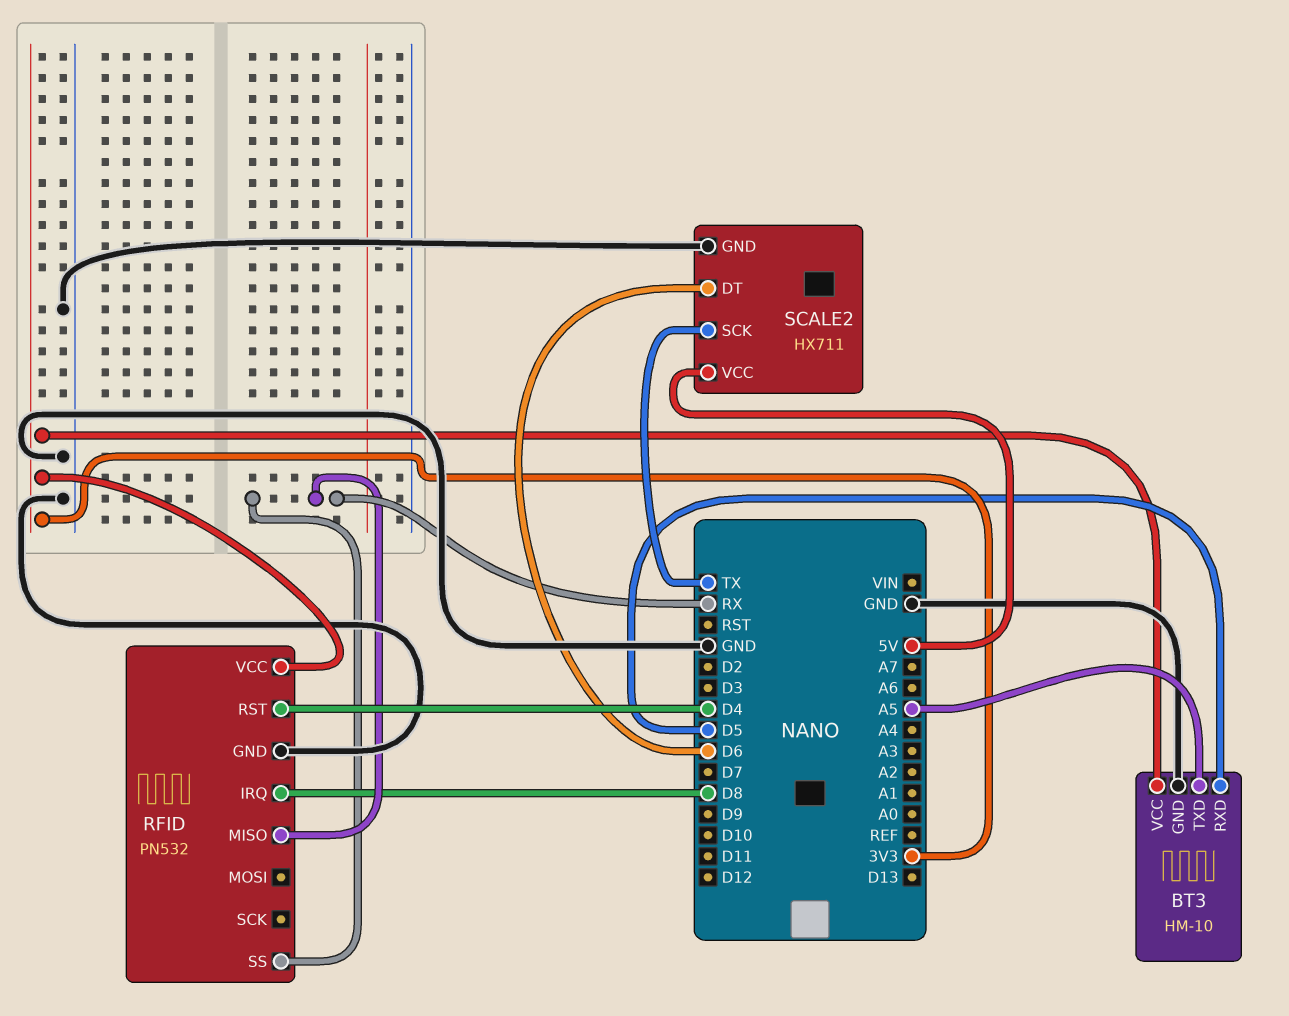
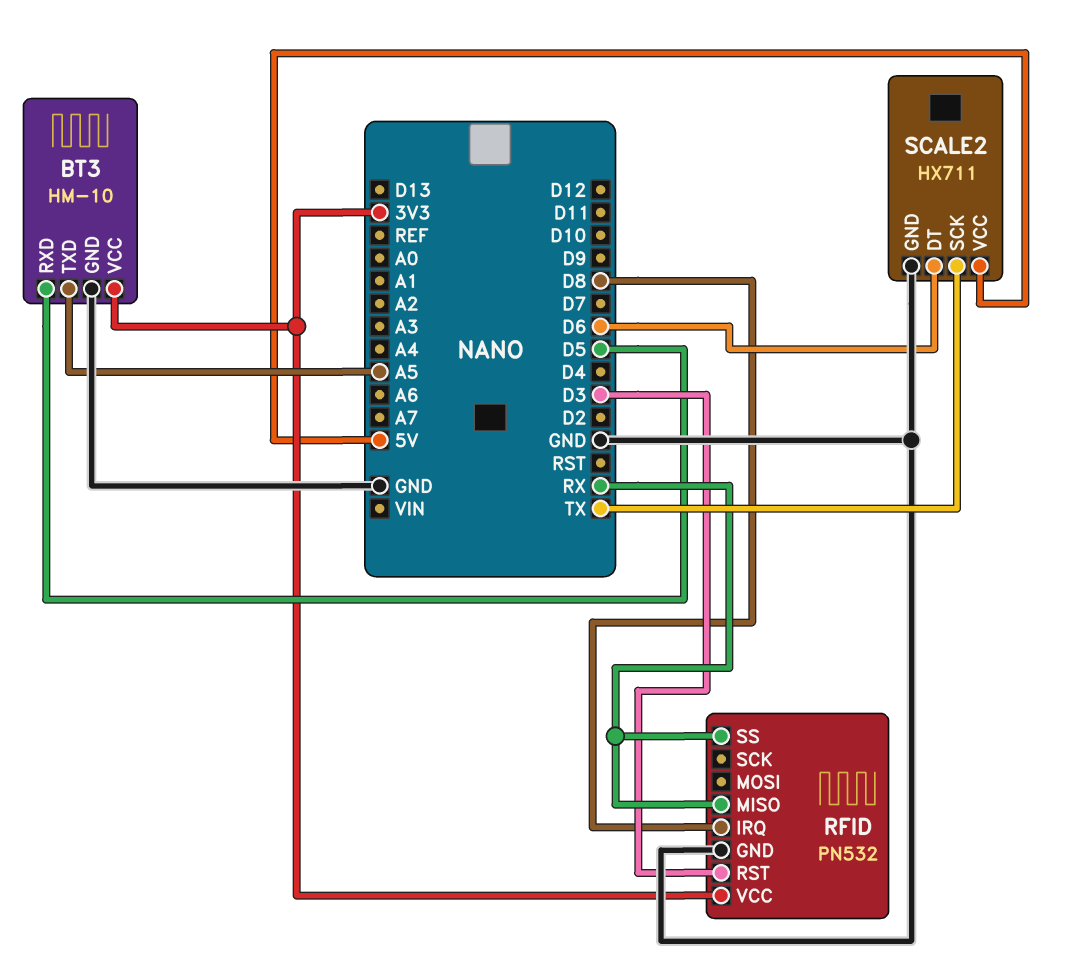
RFID pin RST: D4 -> D3

